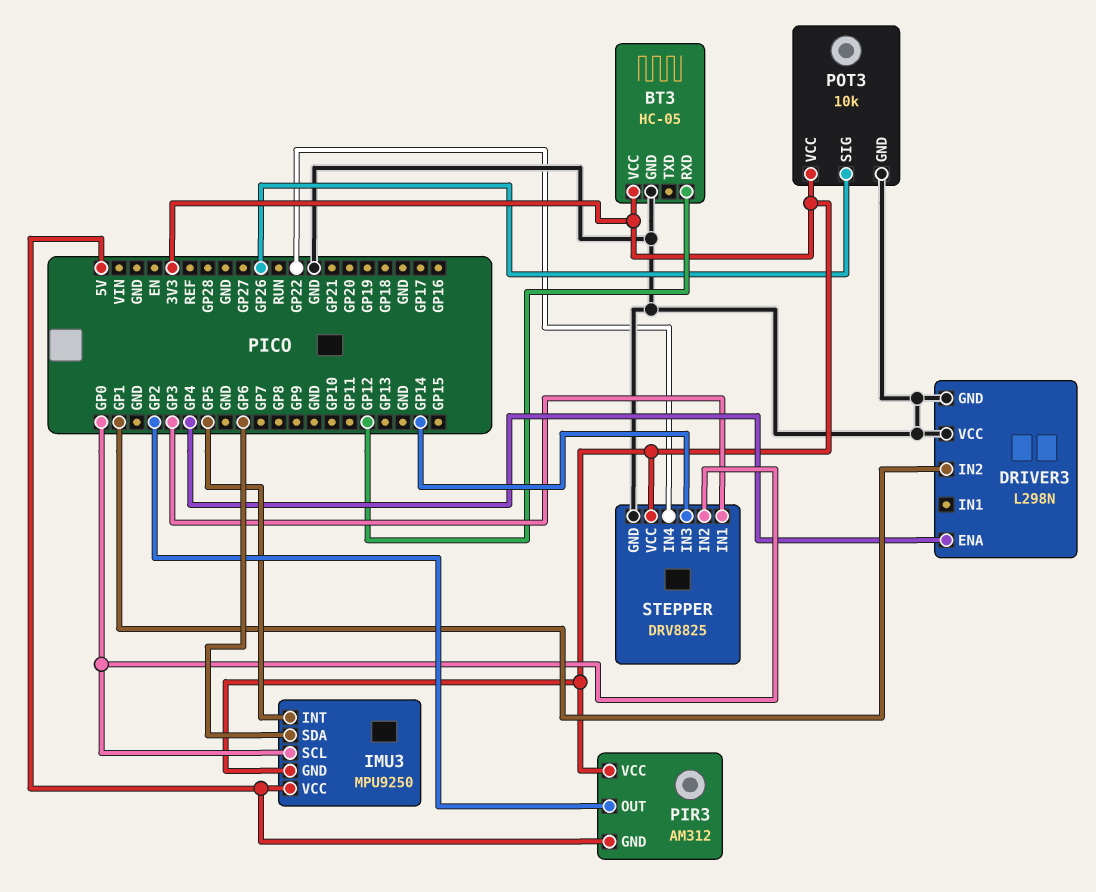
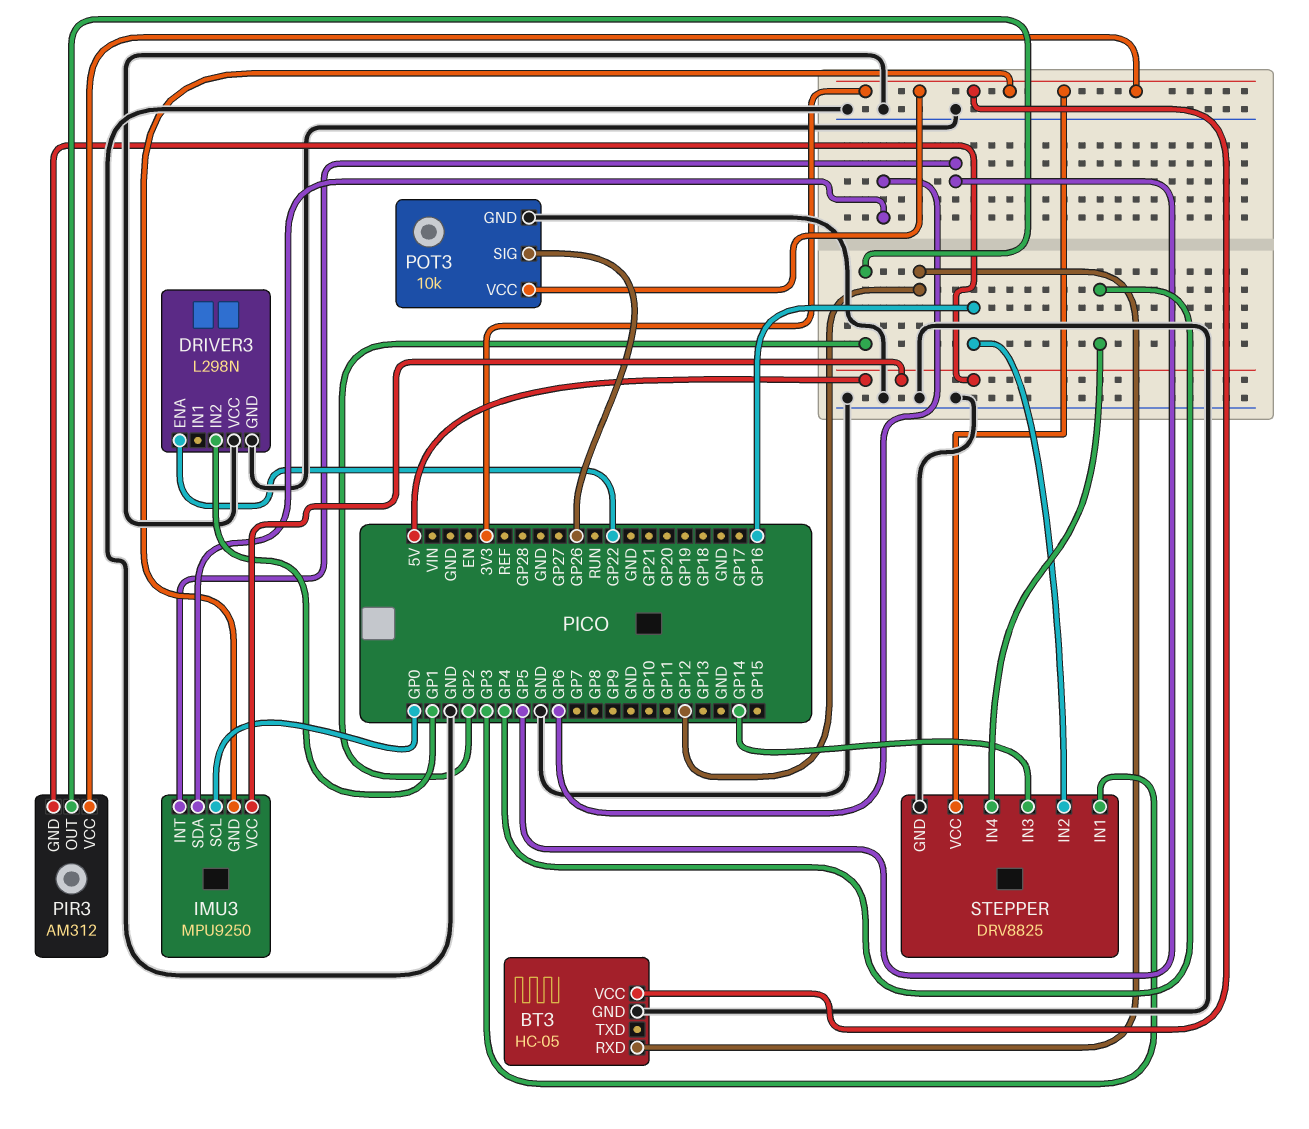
DRIVER3 pin ENA: GP4 -> GP22
STEPPER pin IN2: GP0 -> GP16
STEPPER pin IN4: GP22 -> GP4

